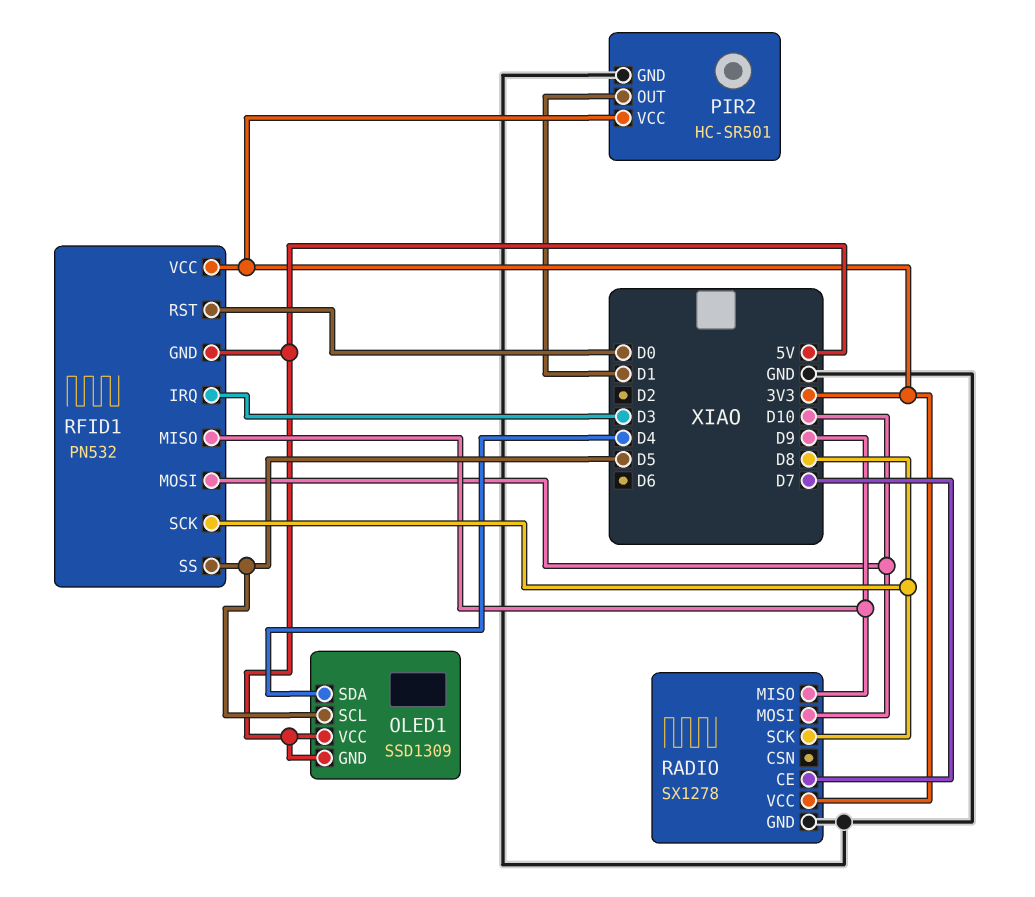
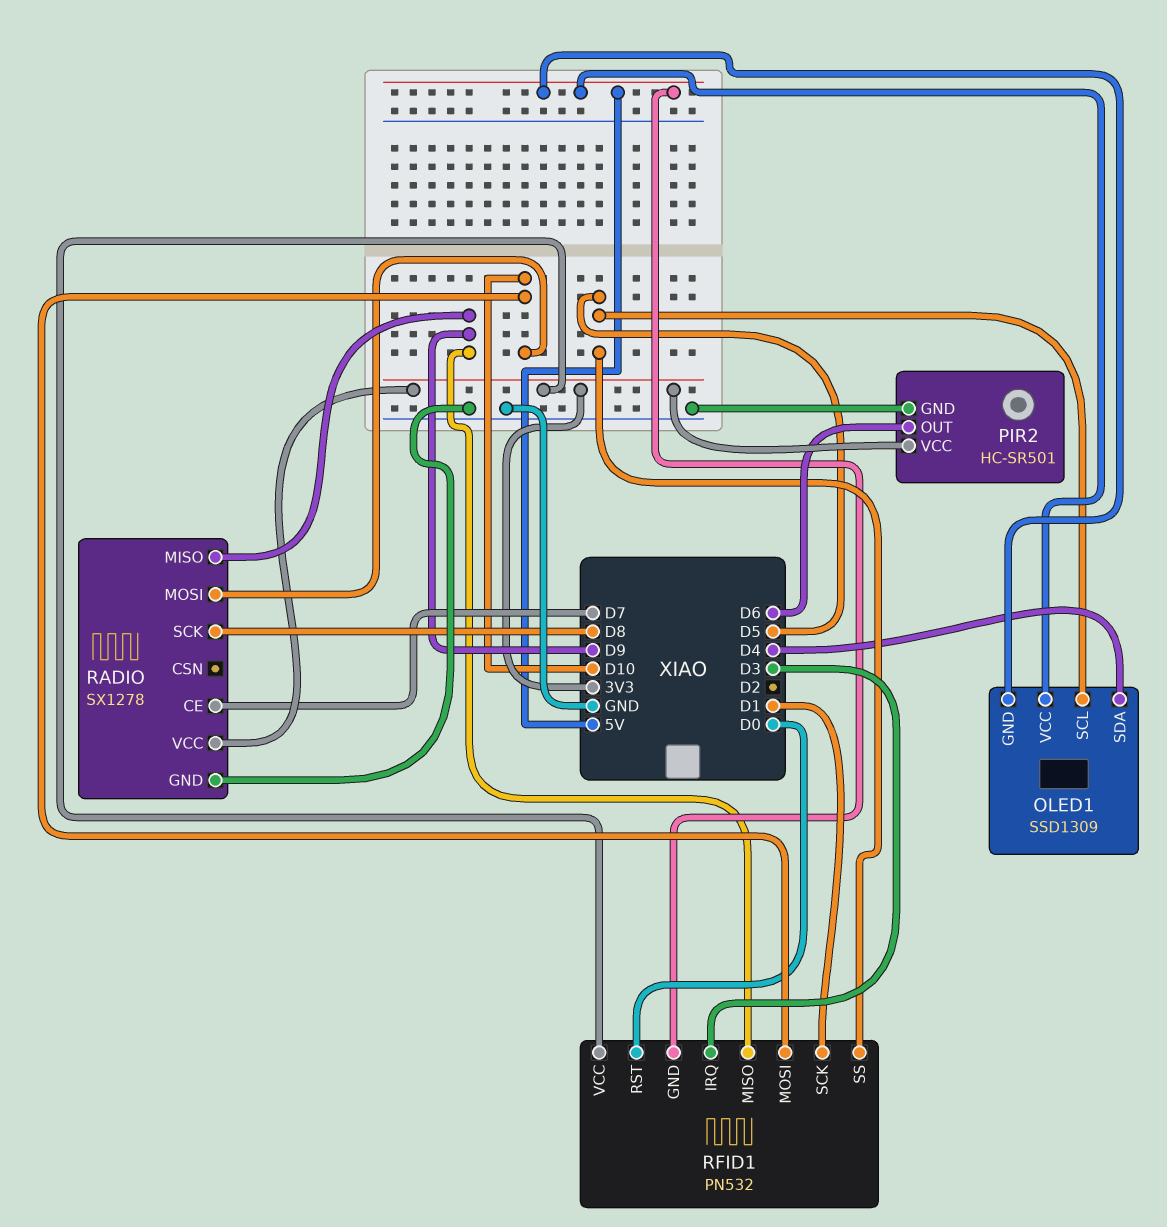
PIR2 pin OUT: D1 -> D6
RFID1 pin SCK: D8 -> D1

